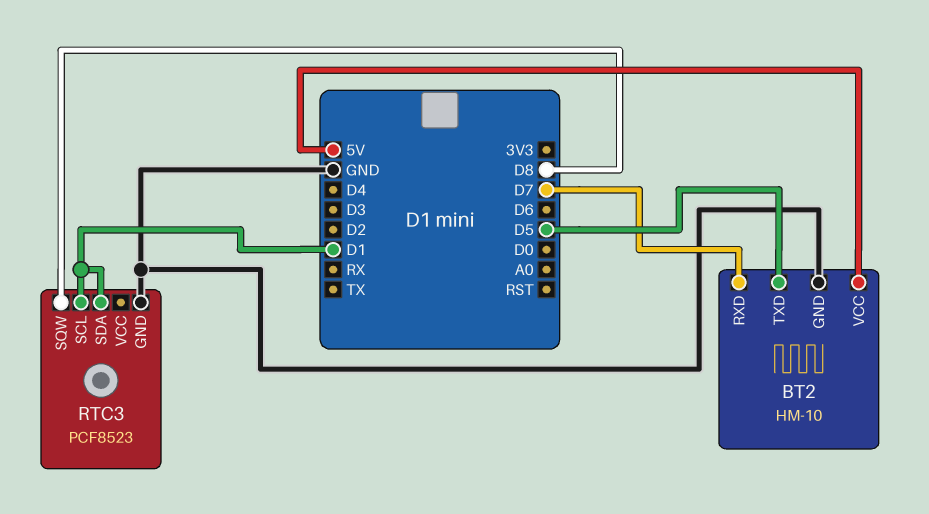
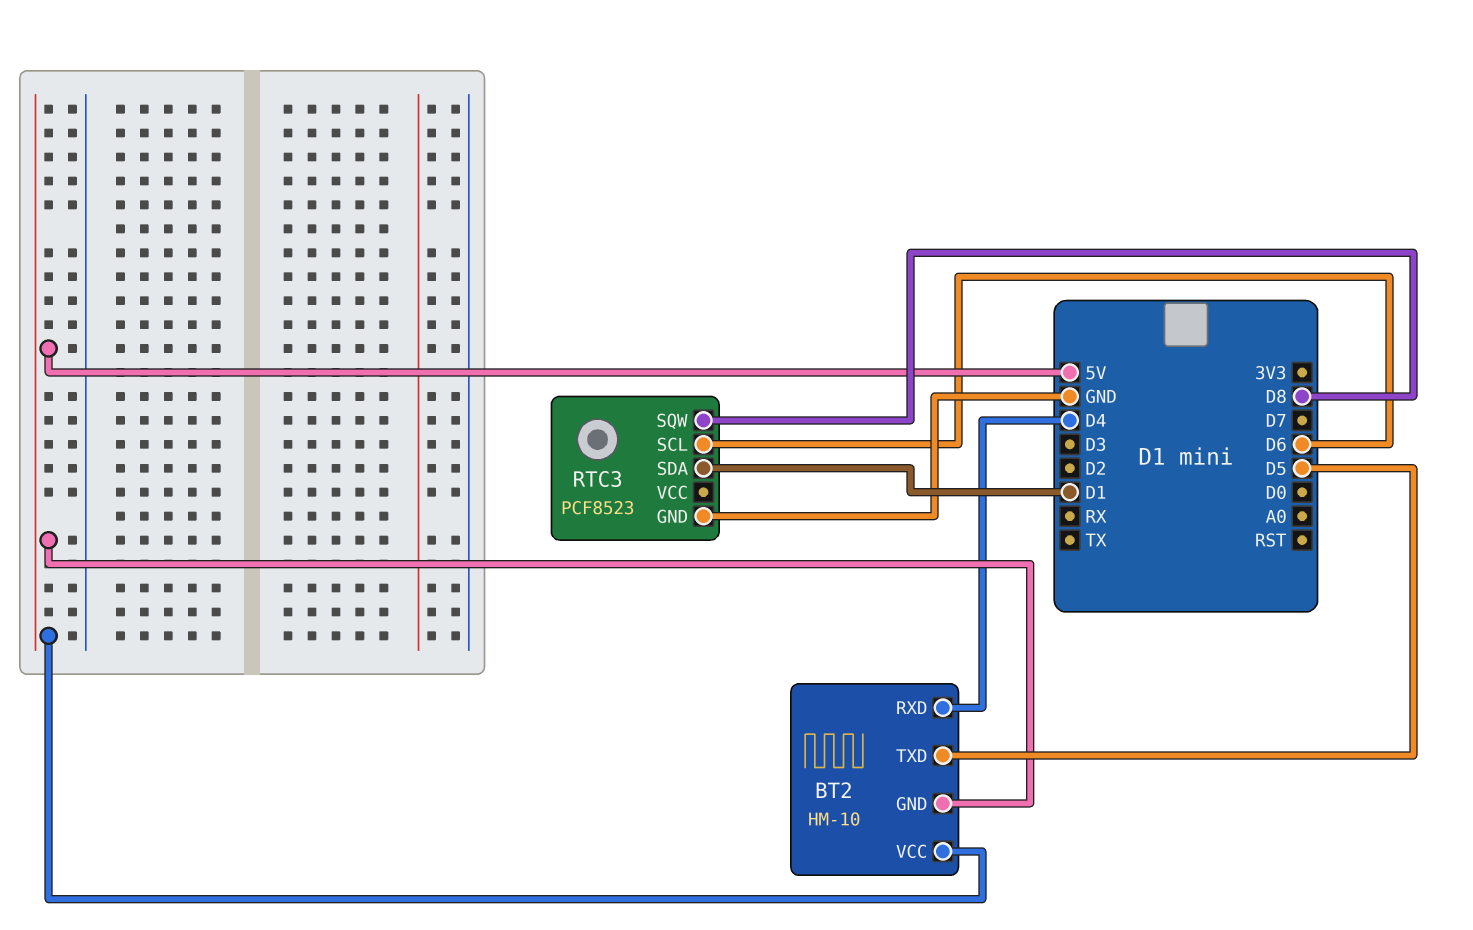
BT2 pin GND: GND -> 5V
BT2 pin RXD: D7 -> D4
RTC3 pin SCL: D1 -> D6

